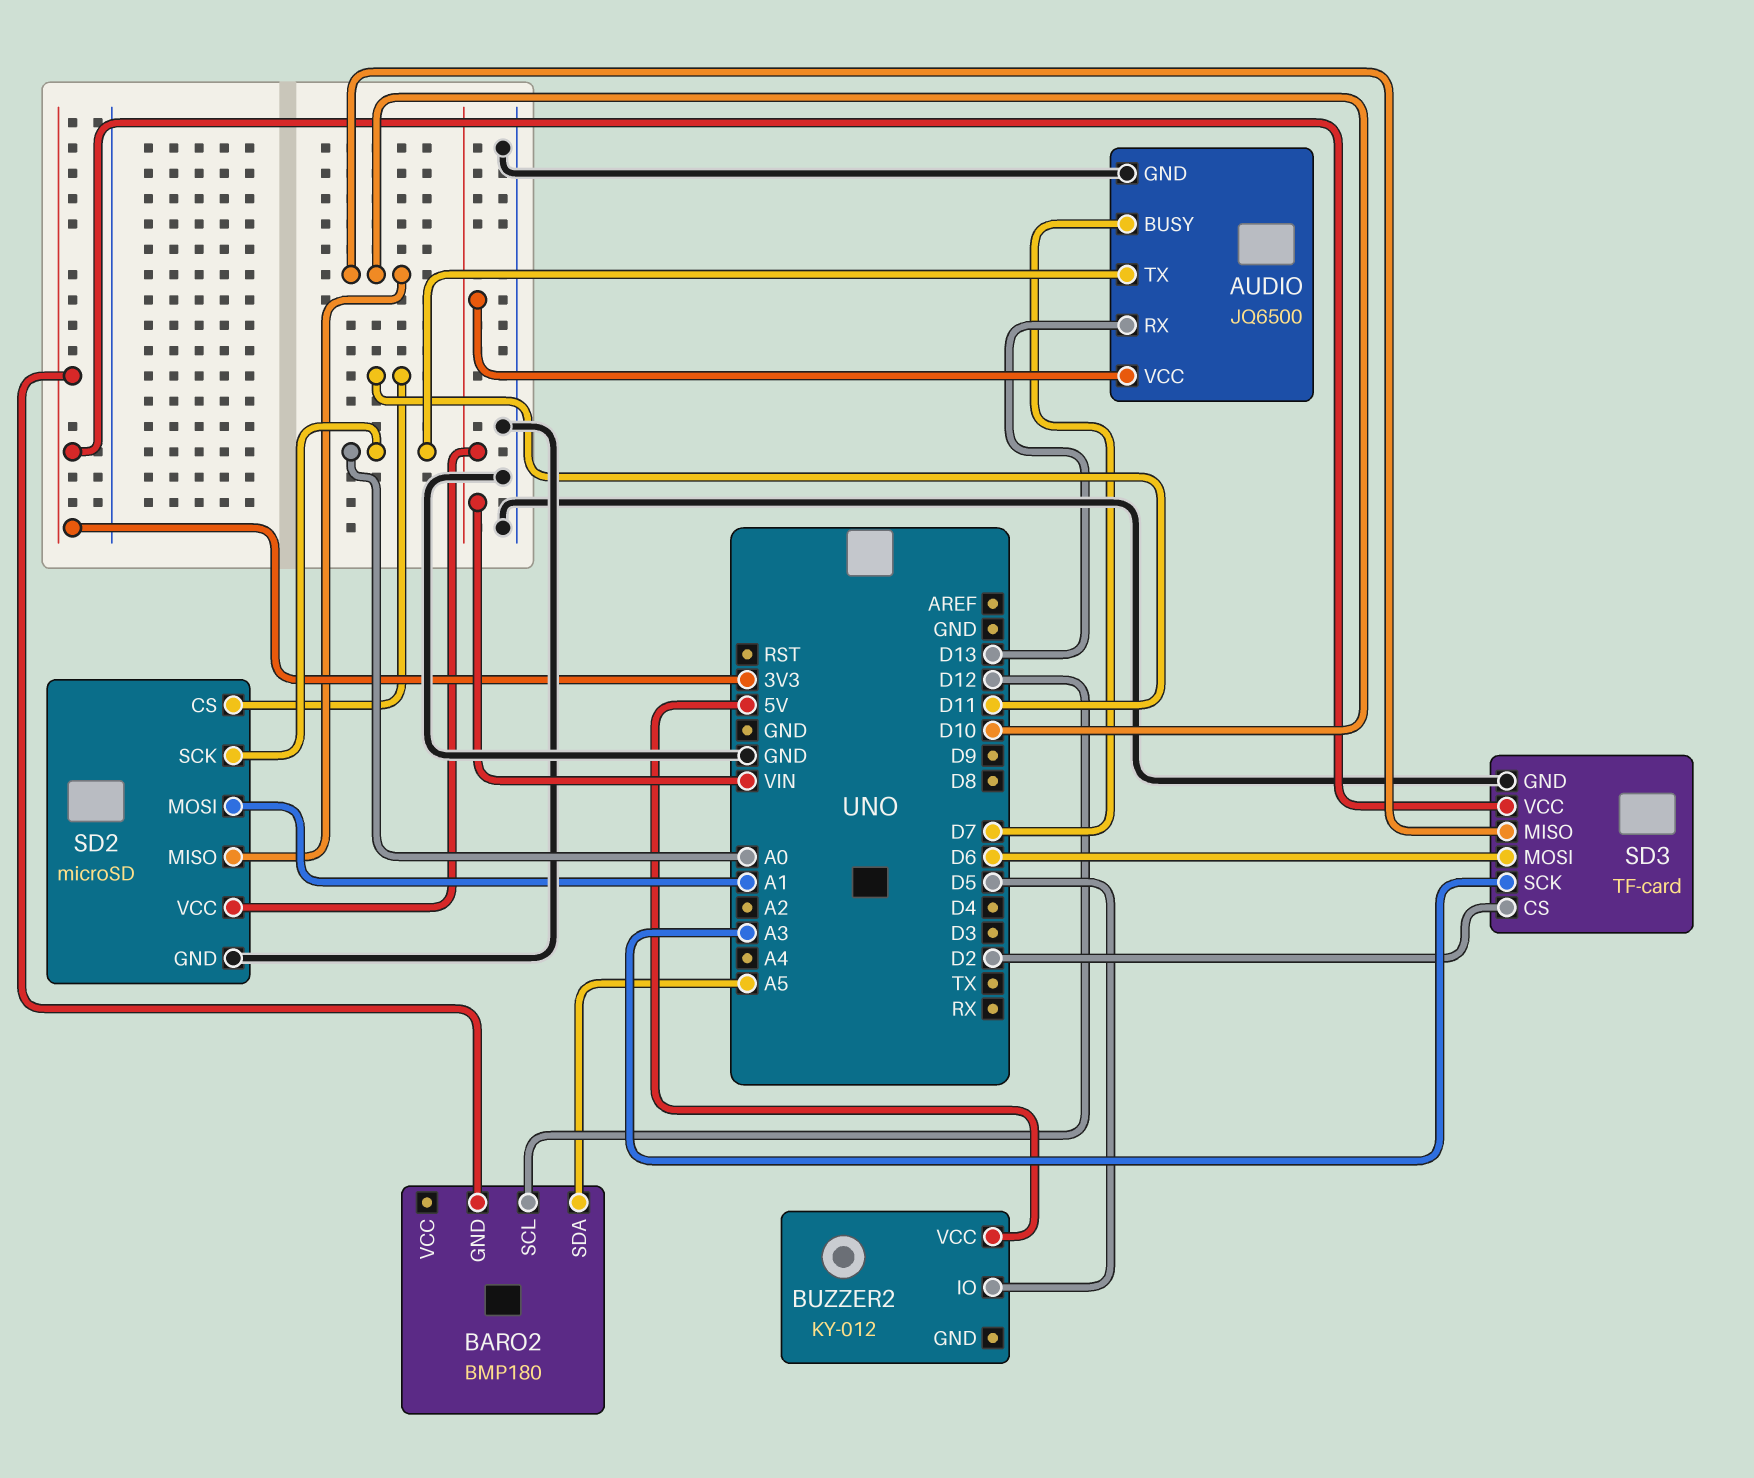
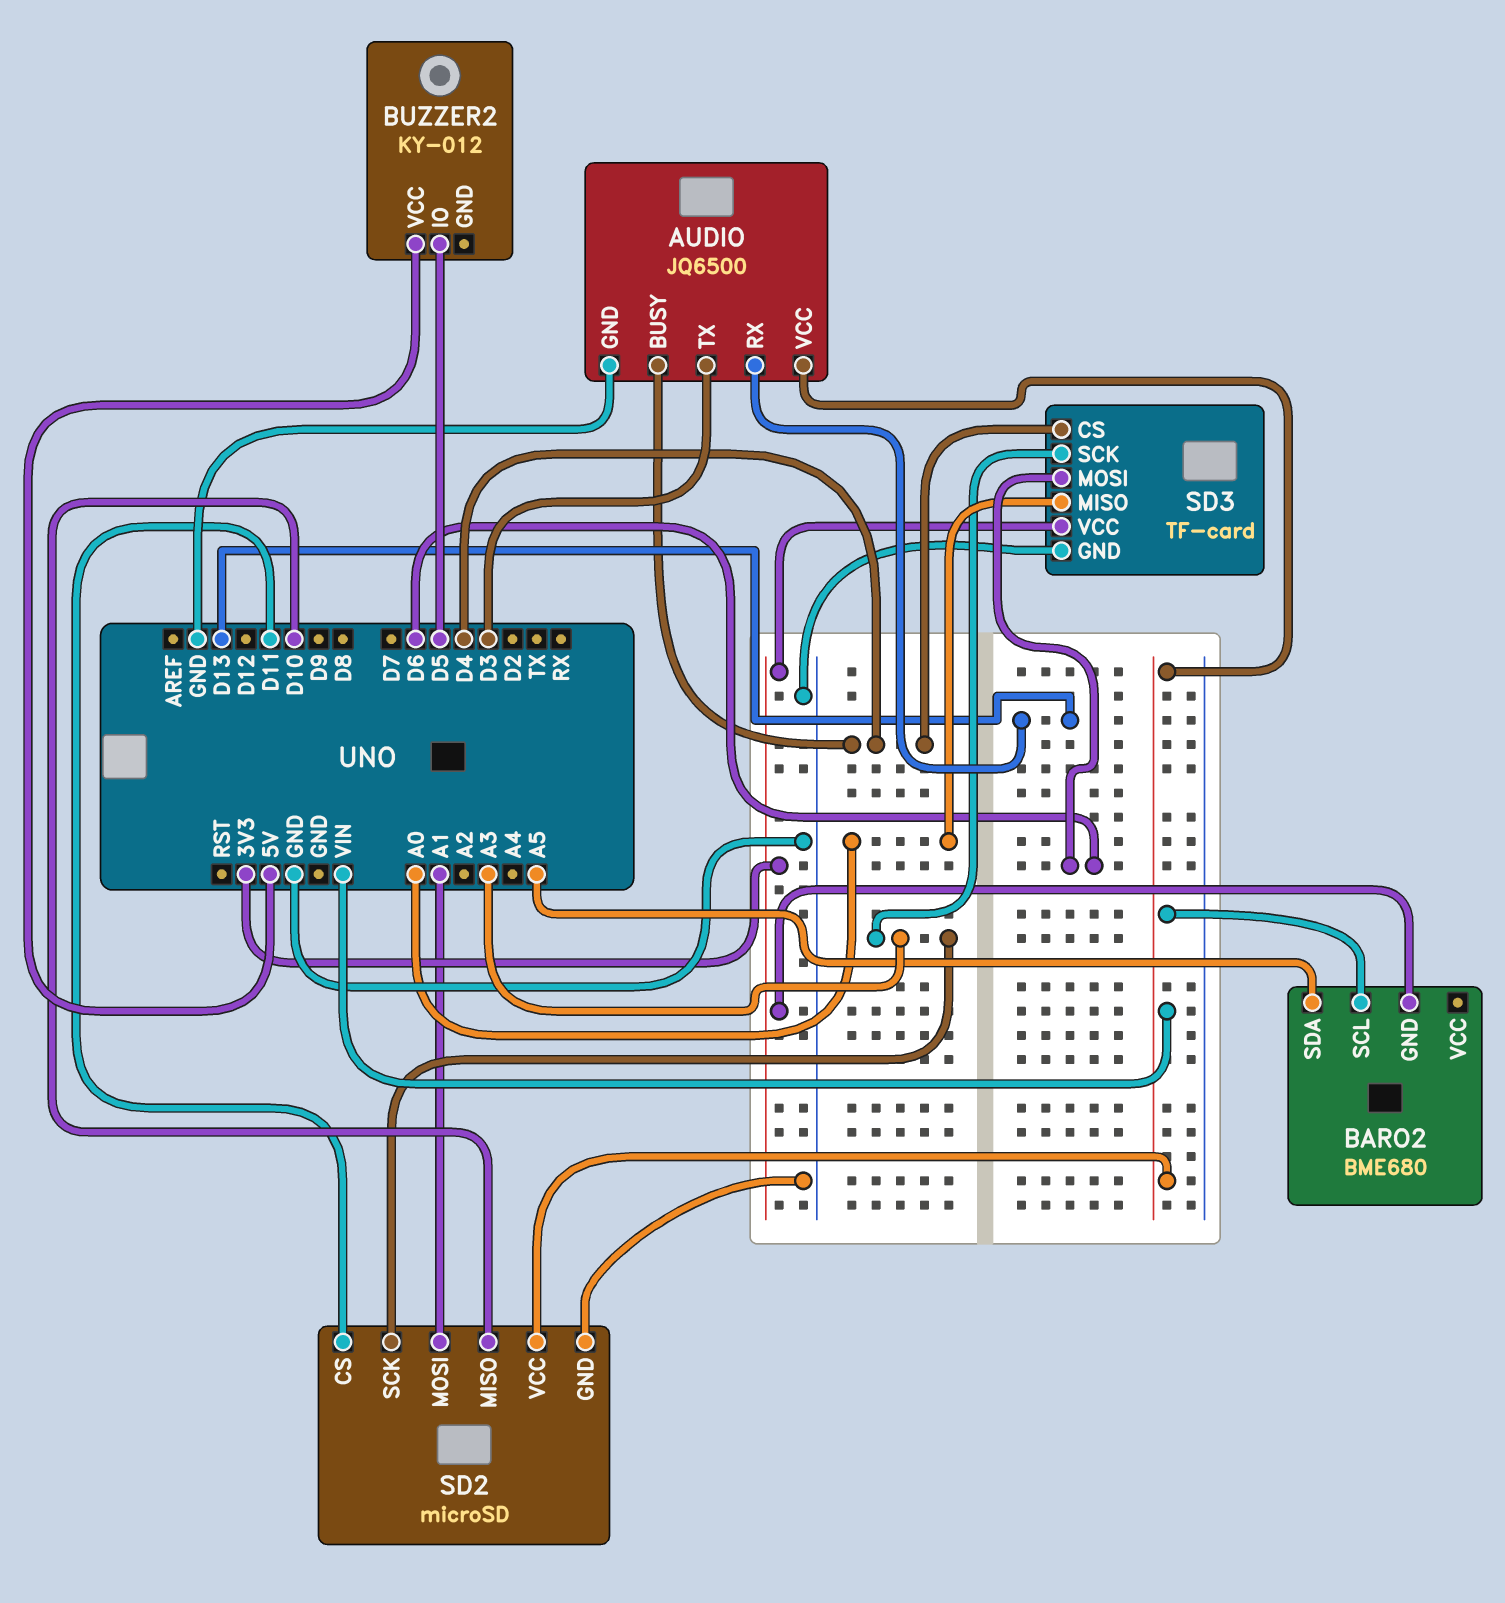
AUDIO pin BUSY: D7 -> D4
AUDIO pin TX: A0 -> D3
BARO2: BMP180 -> BME680
BARO2 pin SCL: D12 -> VIN
SD2 pin SCK: A0 -> A3
SD3 pin CS: D2 -> D4
SD3 pin MISO: D10 -> A0

